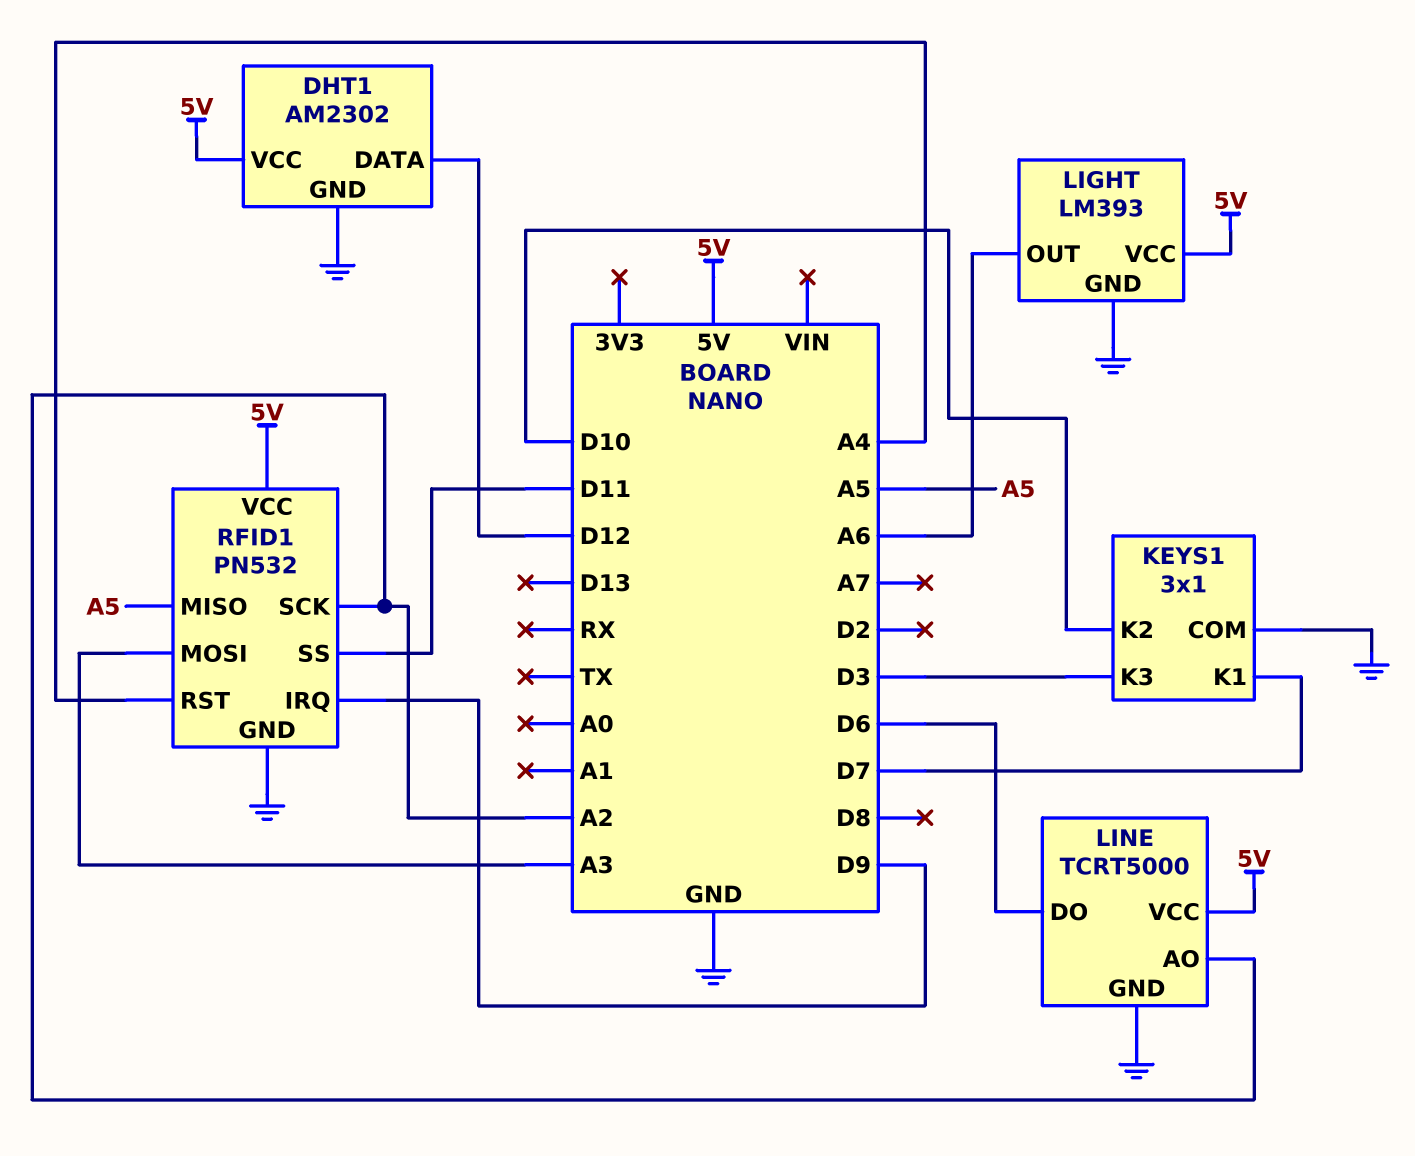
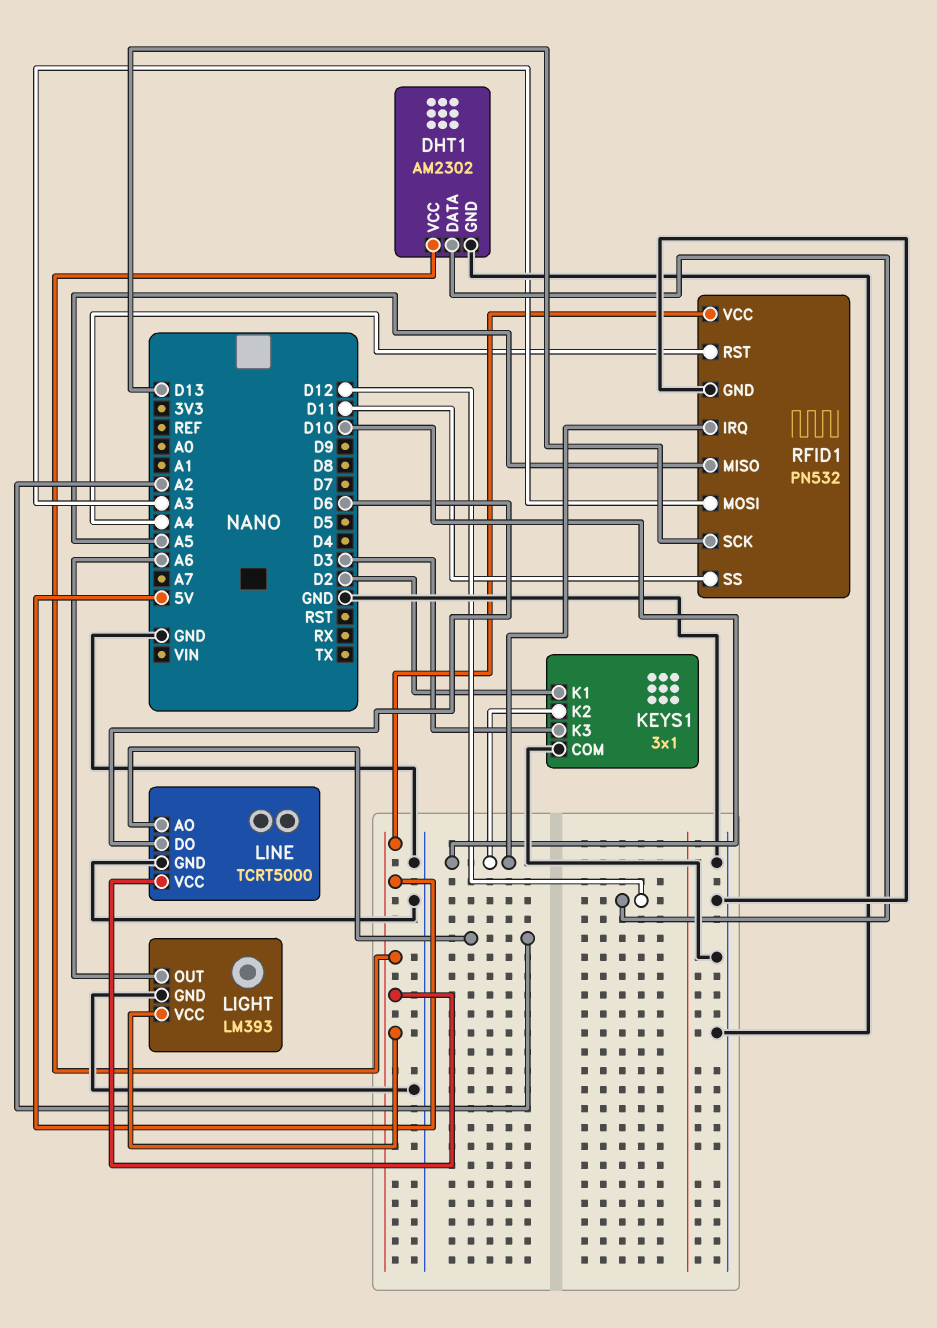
KEYS1 pin K1: D7 -> D2
RFID1 pin IRQ: D9 -> D10
RFID1 pin SCK: A2 -> D13

